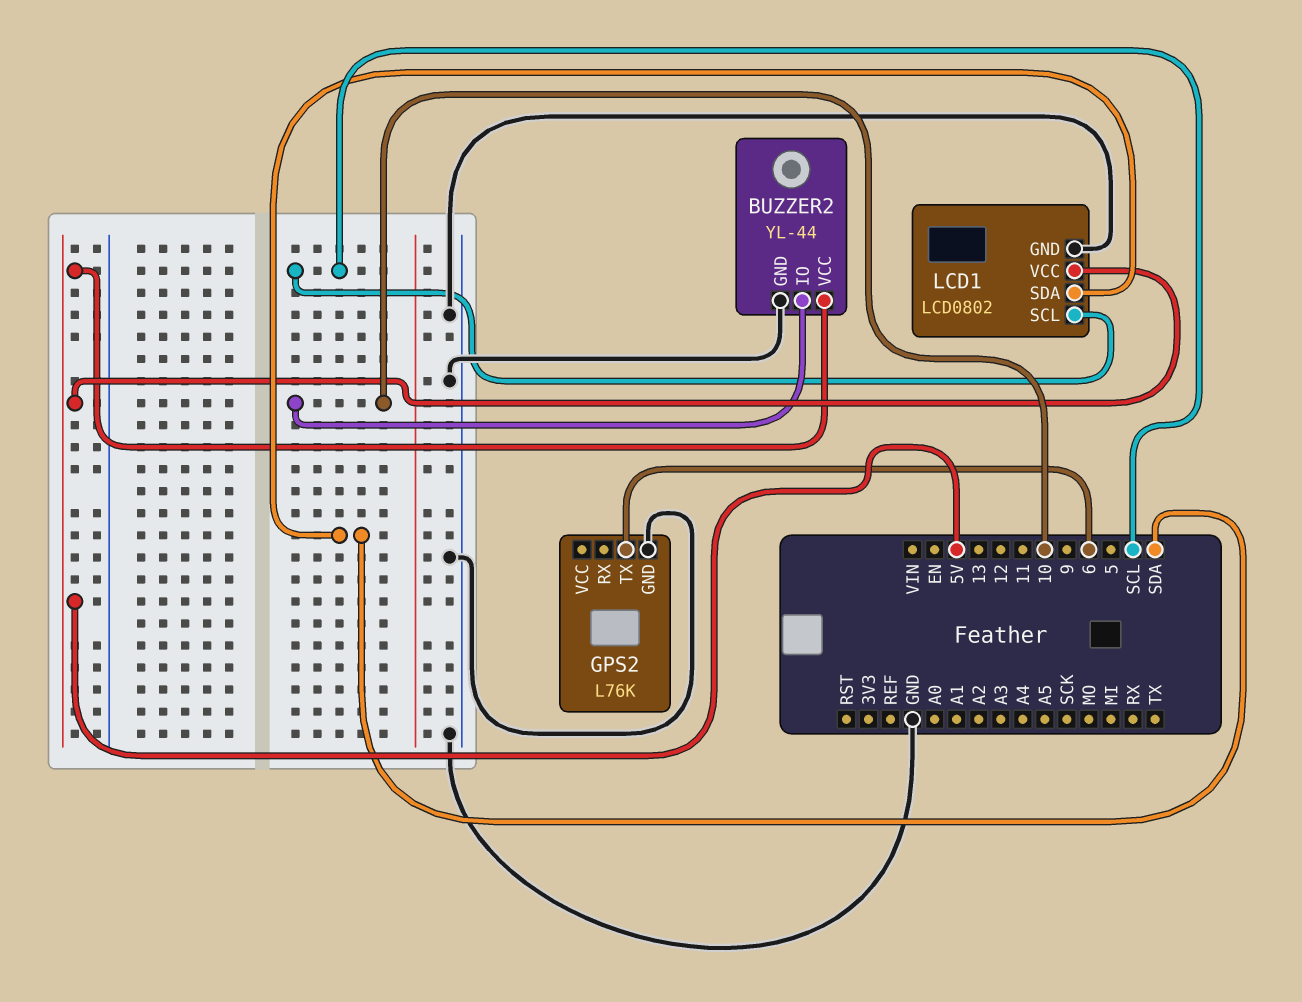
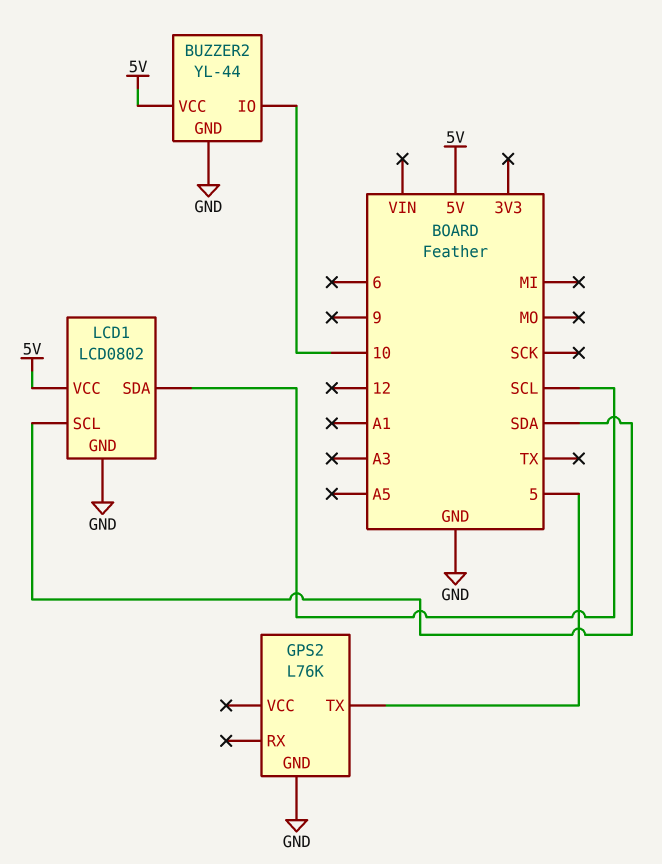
GPS2 pin TX: 6 -> 5
LCD1 pin SCL: SCL -> SDA
LCD1 pin SDA: SDA -> SCL

